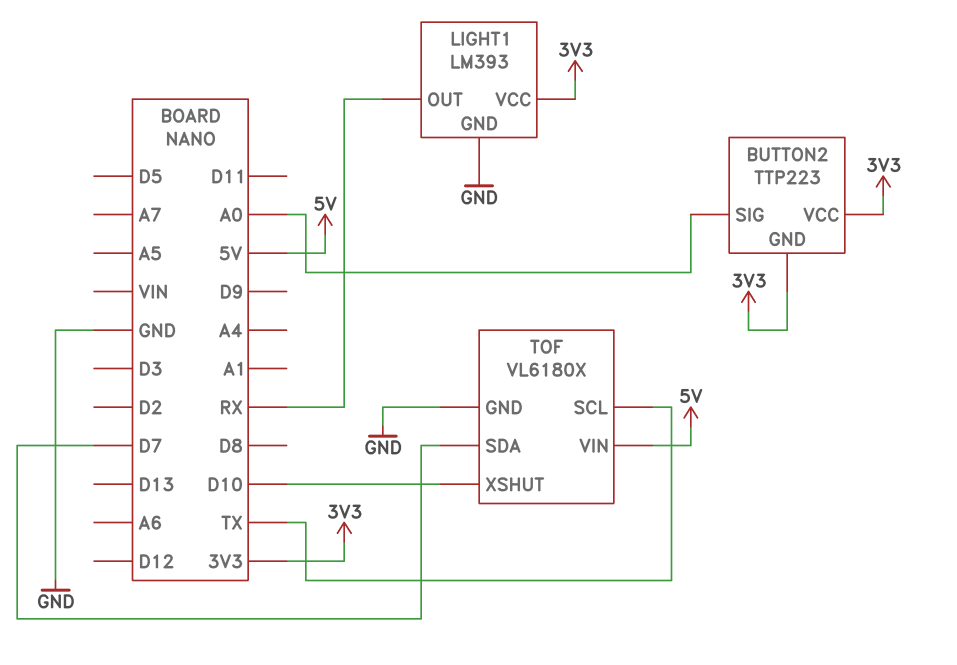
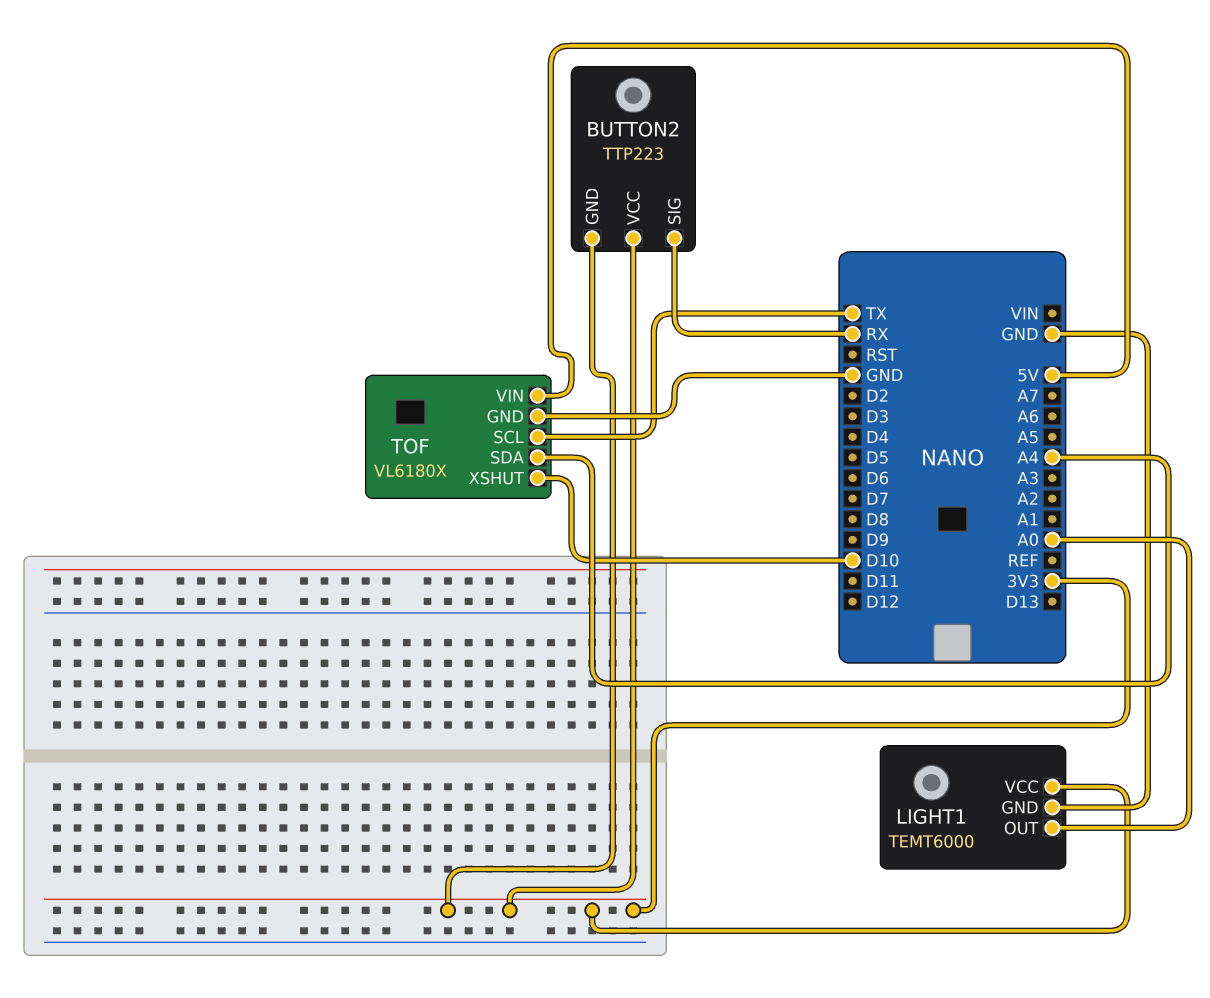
BUTTON2 pin SIG: A0 -> RX
LIGHT1: LM393 -> TEMT6000
LIGHT1 pin OUT: RX -> A0
TOF pin SDA: D7 -> A4

